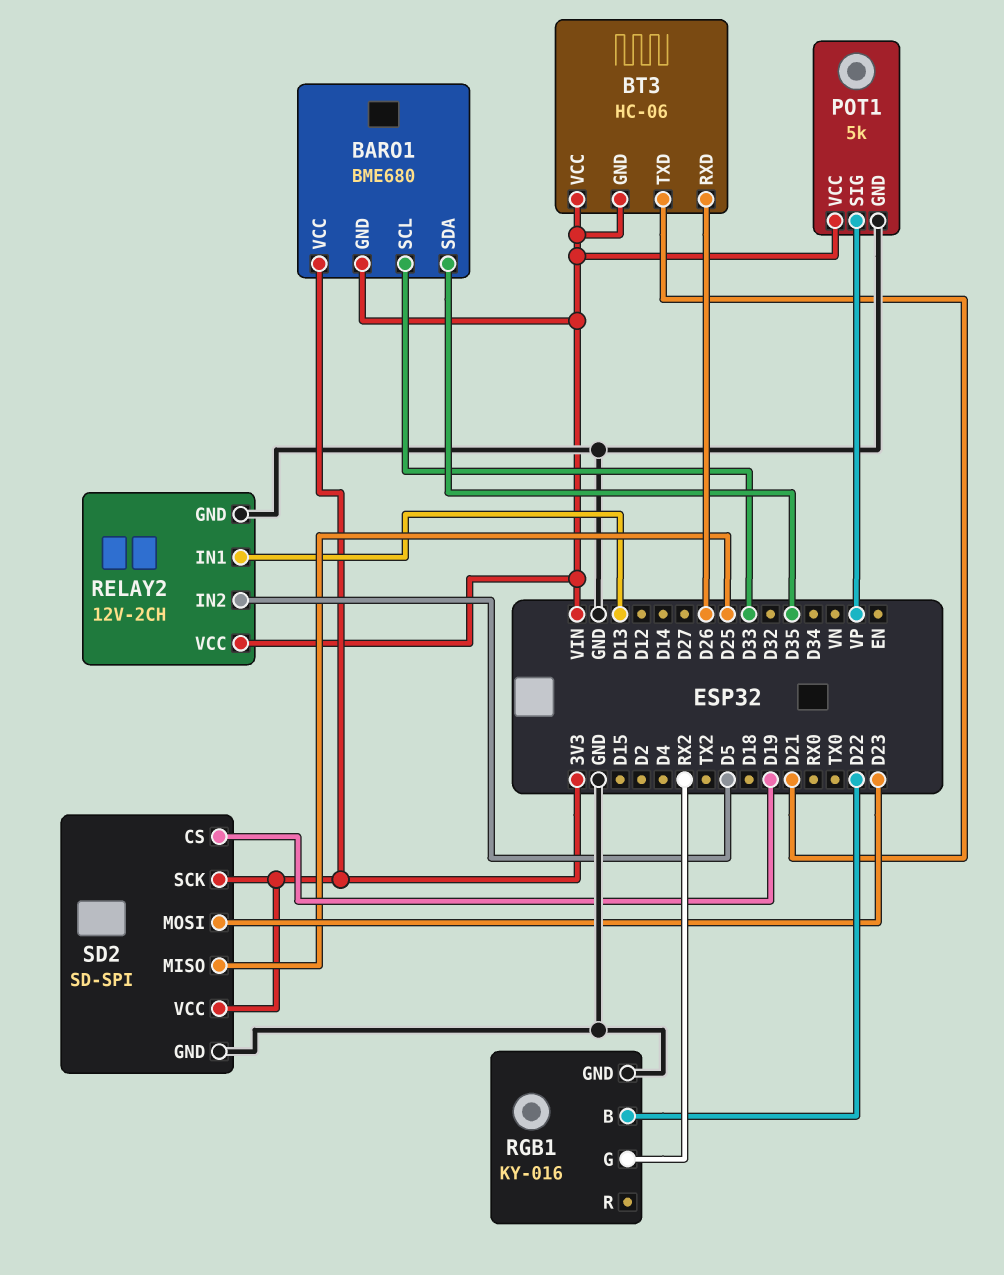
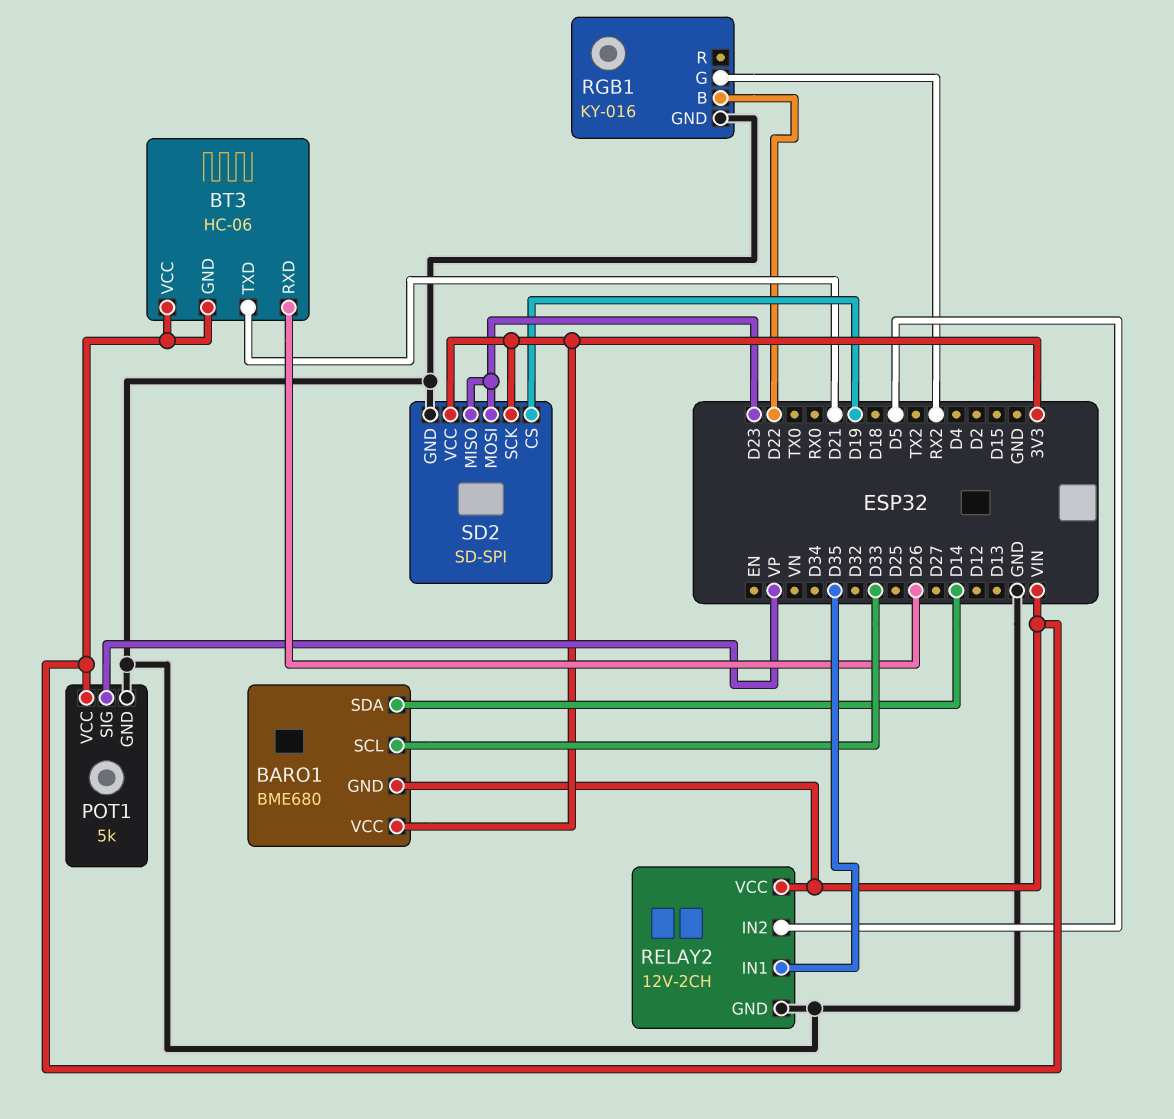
BARO1 pin SDA: D35 -> D14
RELAY2 pin IN1: D13 -> D35
SD2 pin MISO: D25 -> D23

